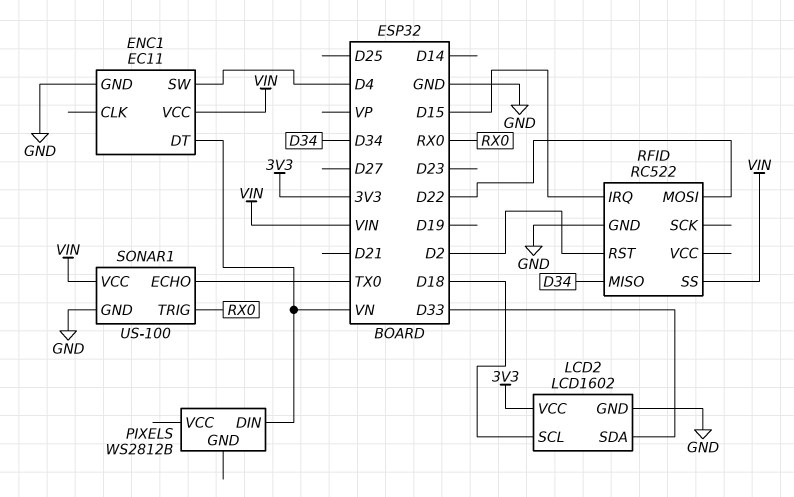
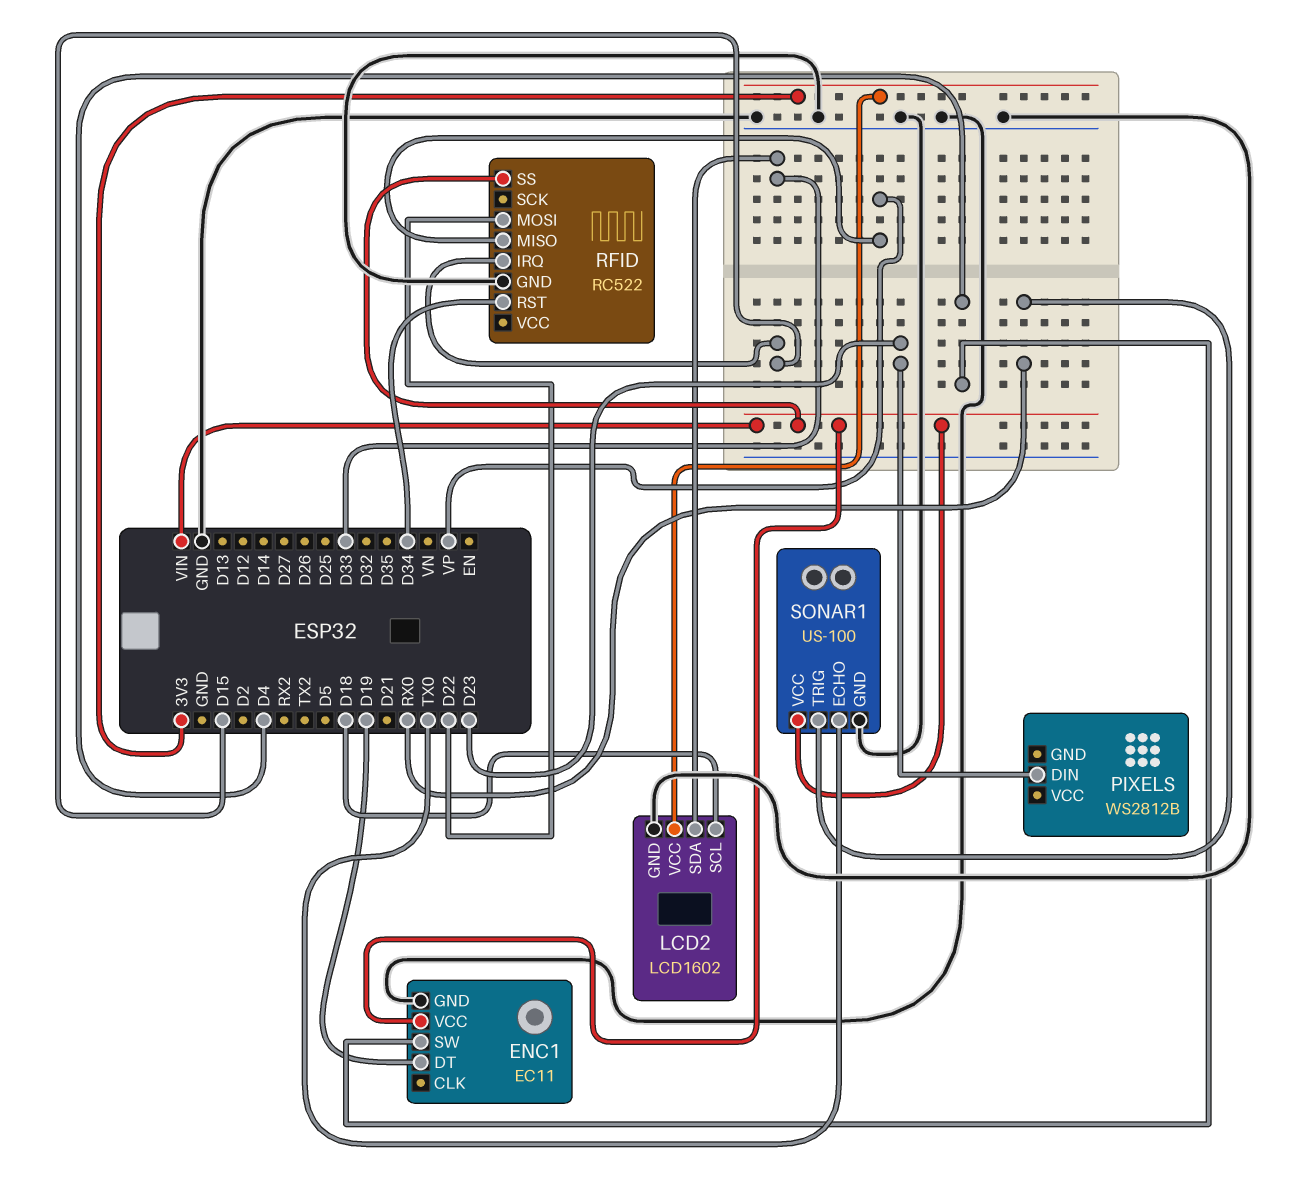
ENC1 pin DT: VN -> D19
PIXELS pin DIN: VN -> D23
RFID pin MISO: D34 -> VP
RFID pin RST: D2 -> D34

